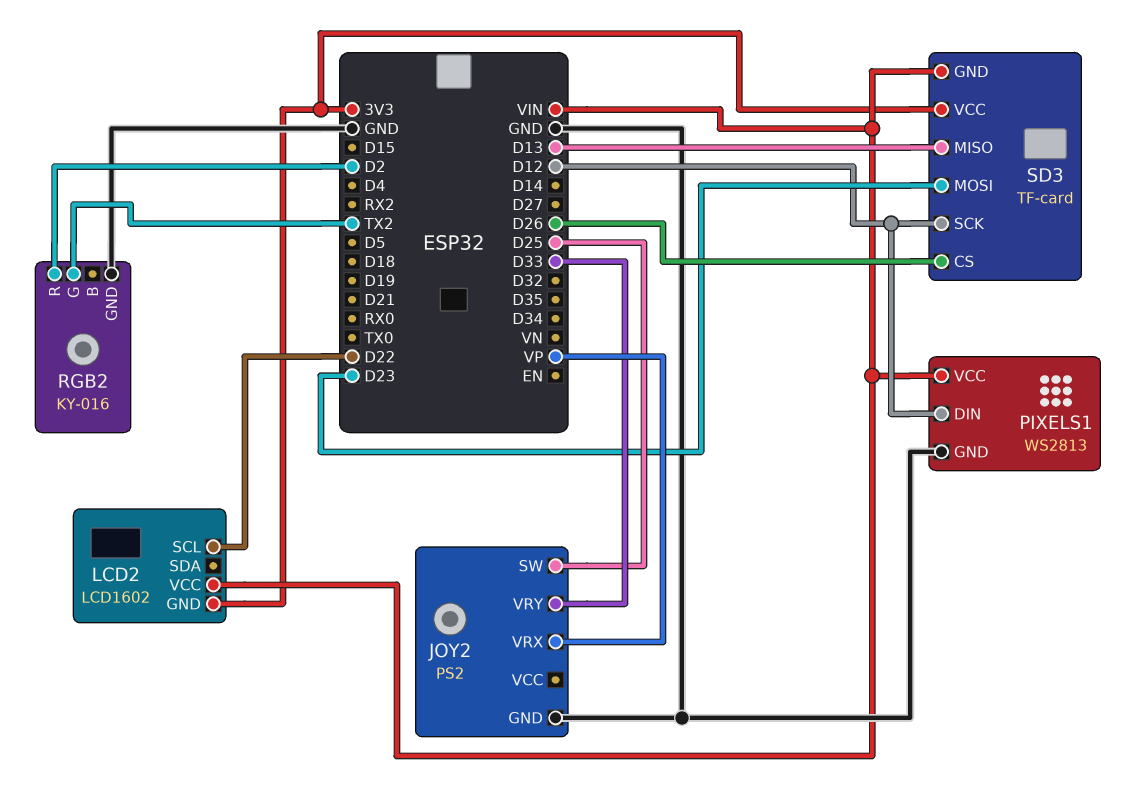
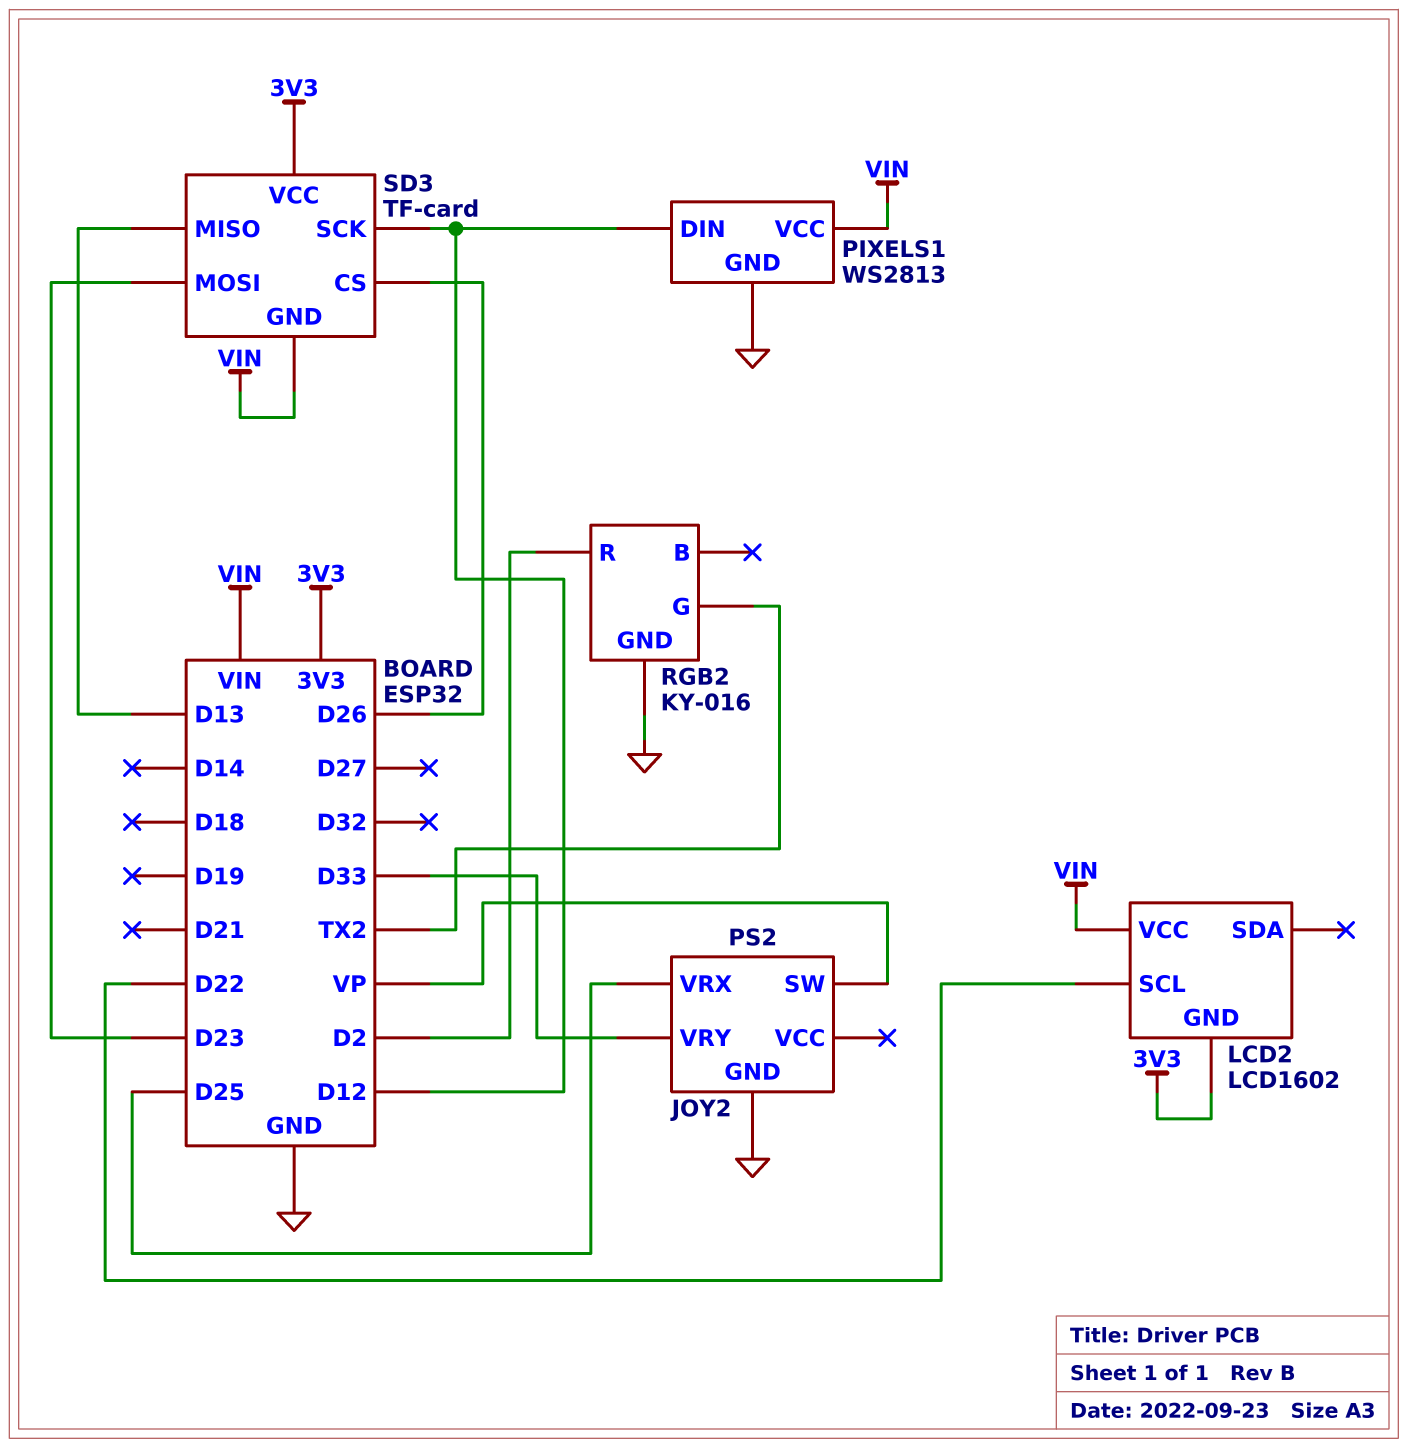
JOY2 pin SW: D25 -> VP
JOY2 pin VRX: VP -> D25

